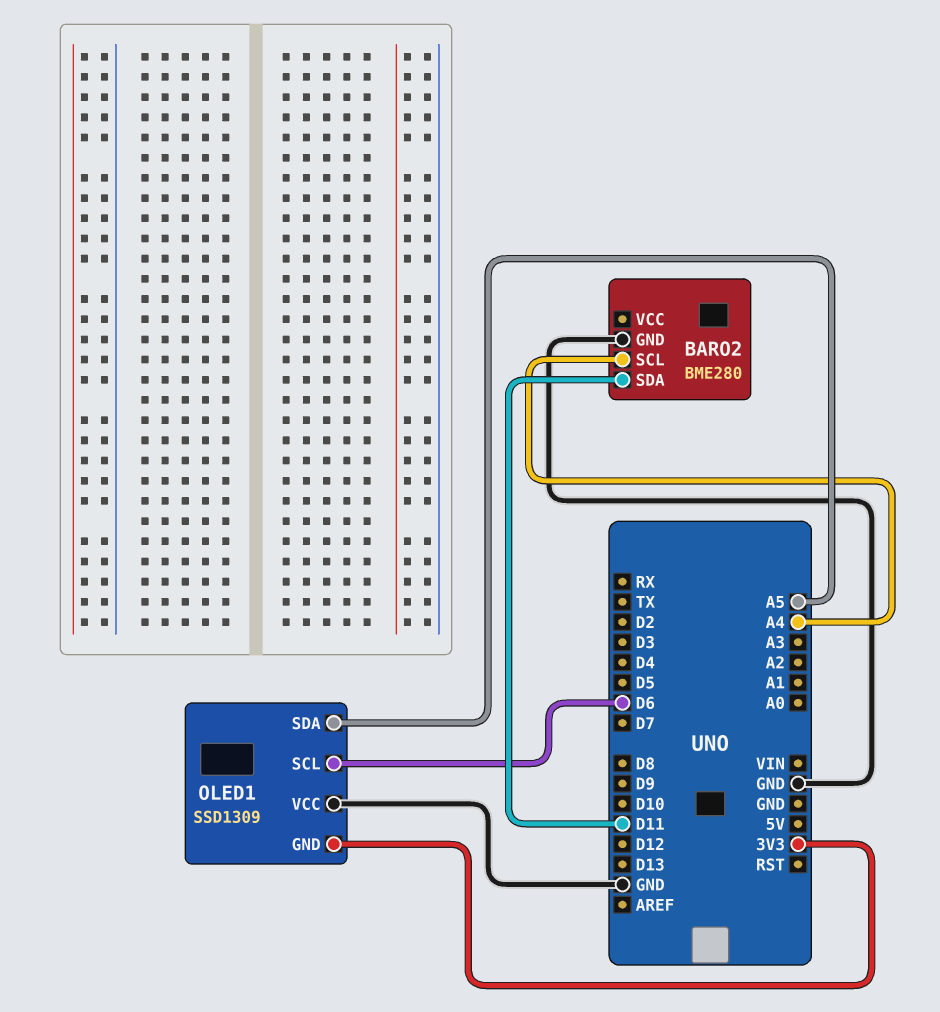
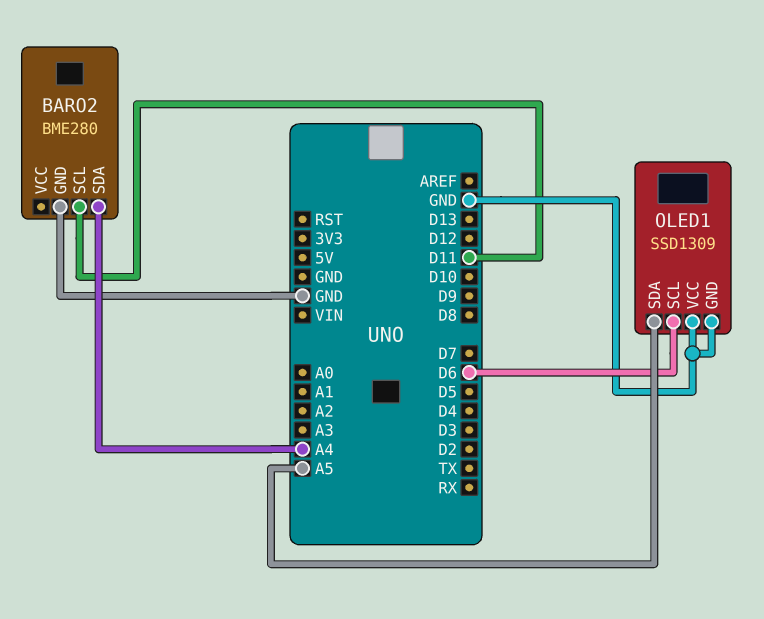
BARO2 pin SCL: A4 -> D11
BARO2 pin SDA: D11 -> A4
OLED1 pin GND: 3V3 -> GND

